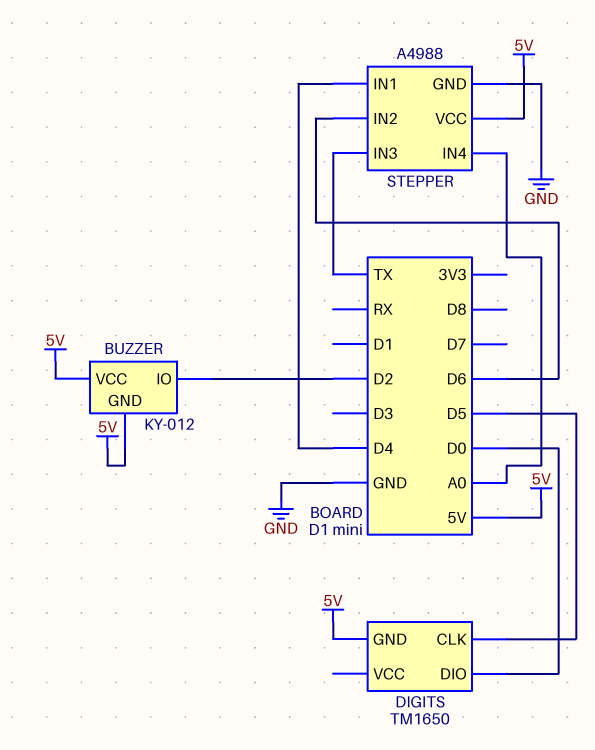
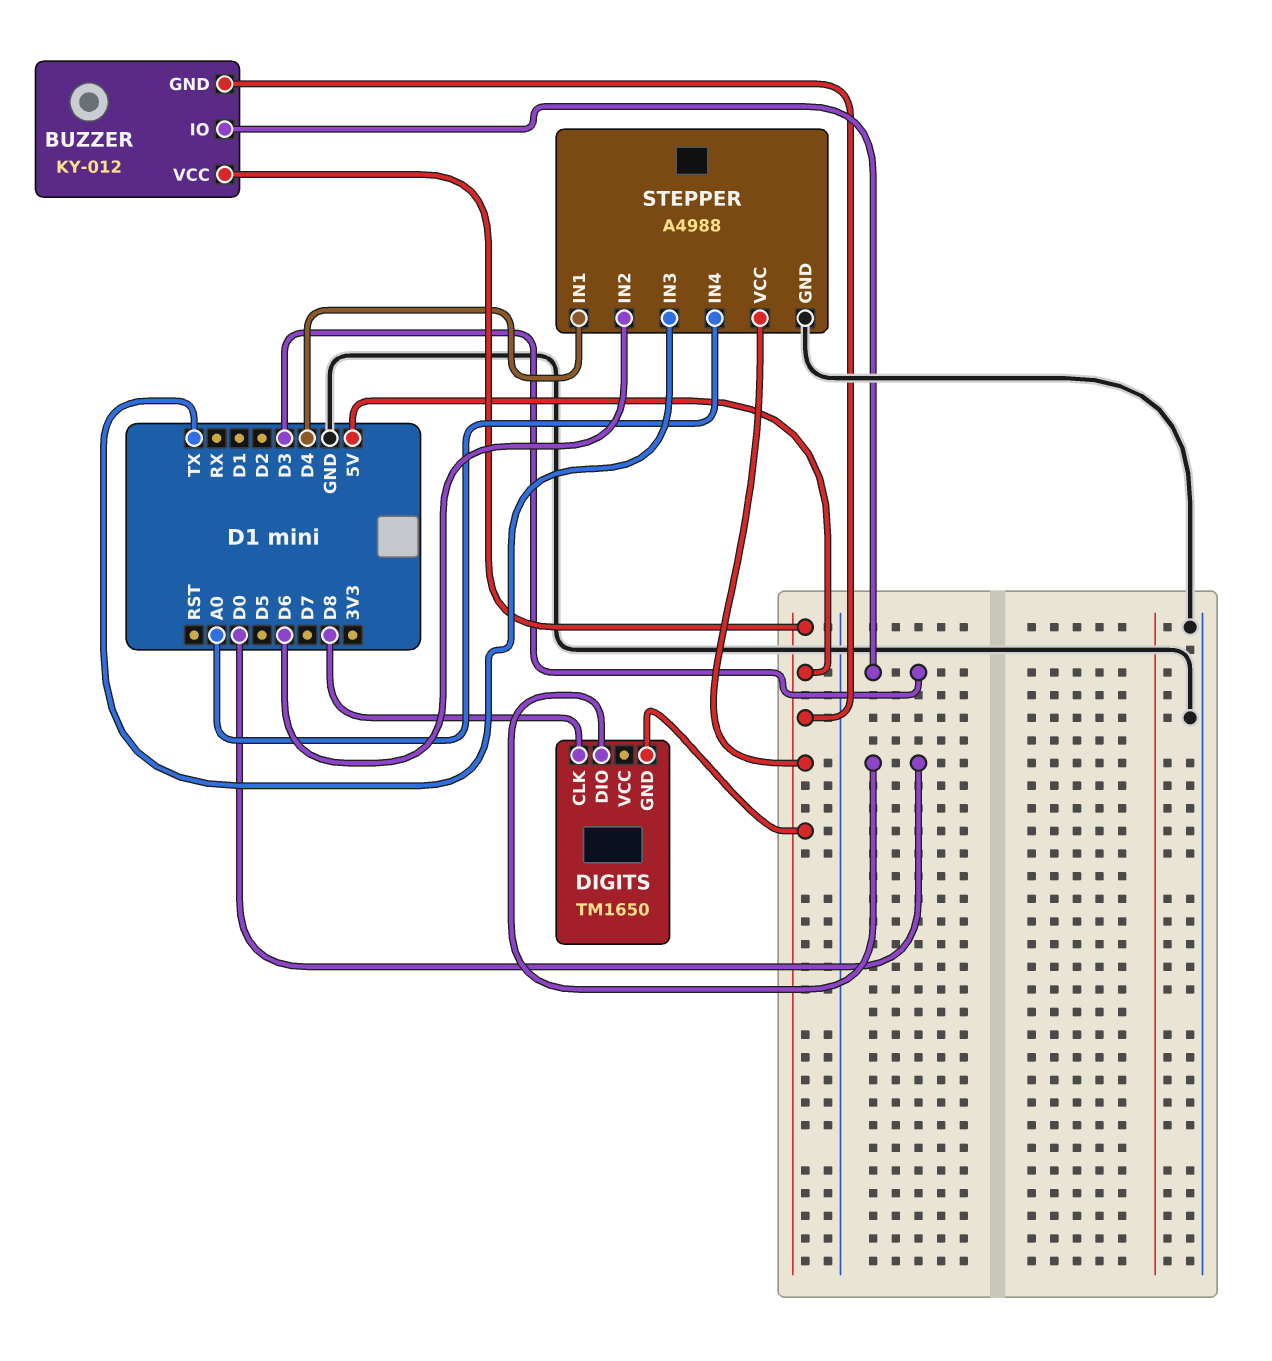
BUZZER pin IO: D2 -> D3
DIGITS pin CLK: D5 -> D8

